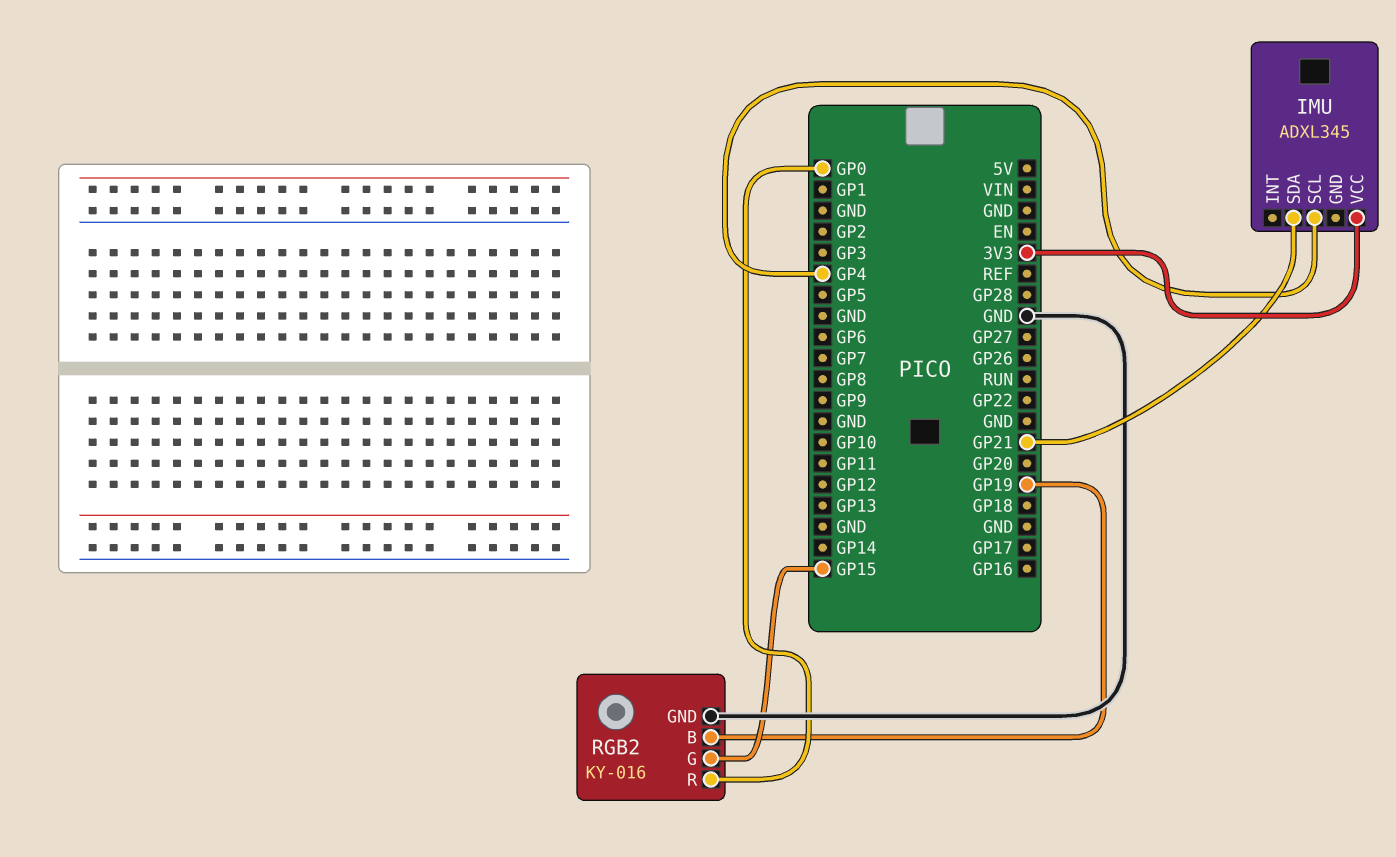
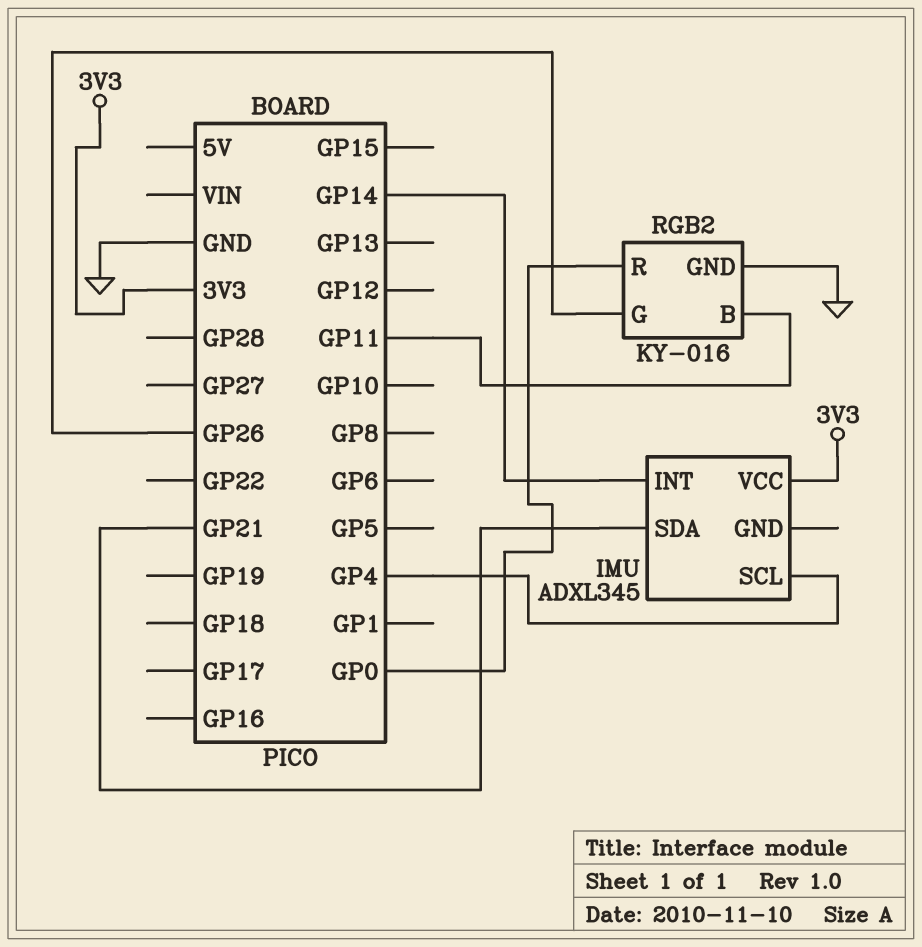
IMU pin INT: none -> GP14
RGB2 pin B: GP19 -> GP11
RGB2 pin G: GP15 -> GP26

